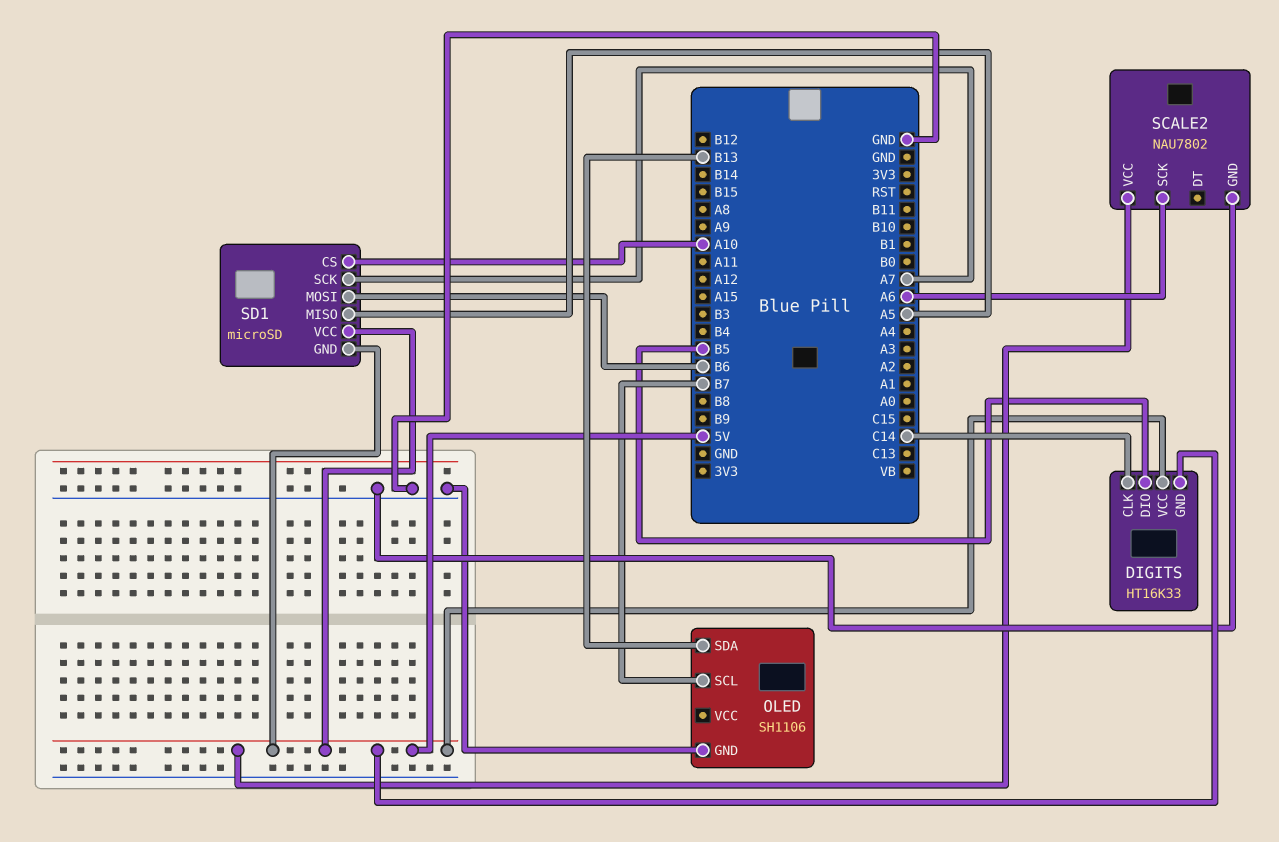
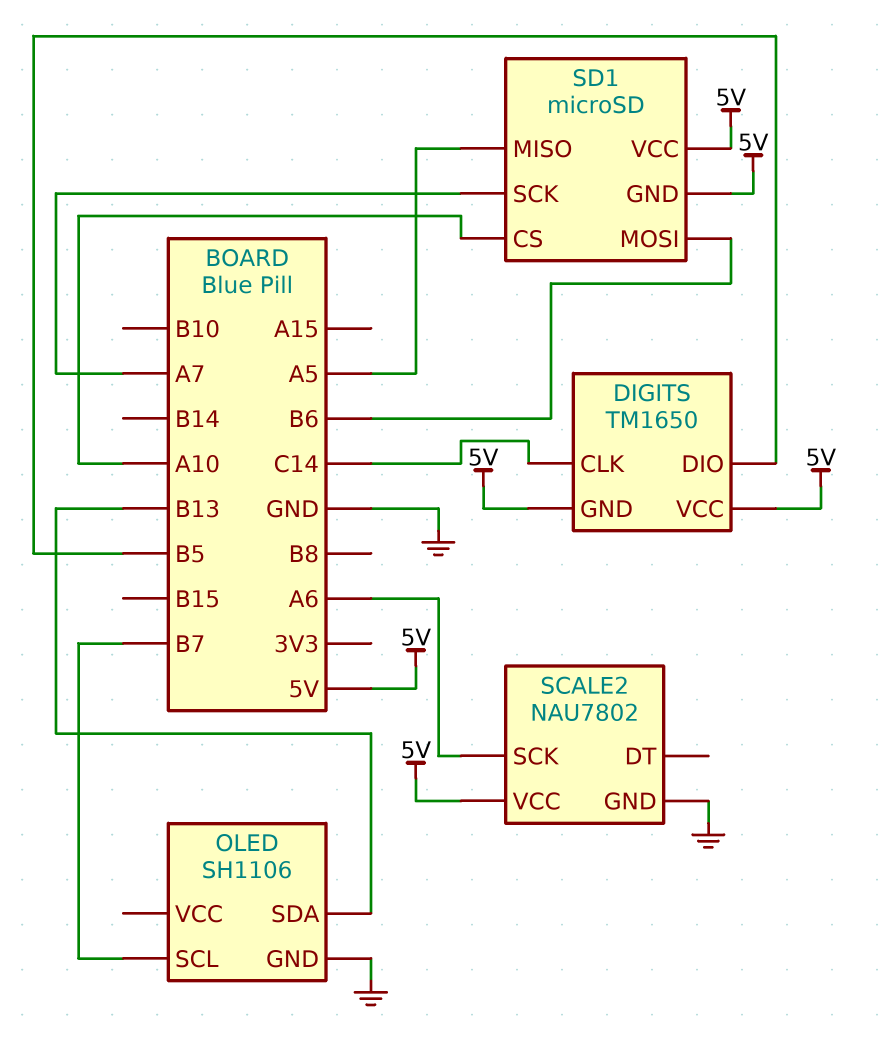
DIGITS: HT16K33 -> TM1650

